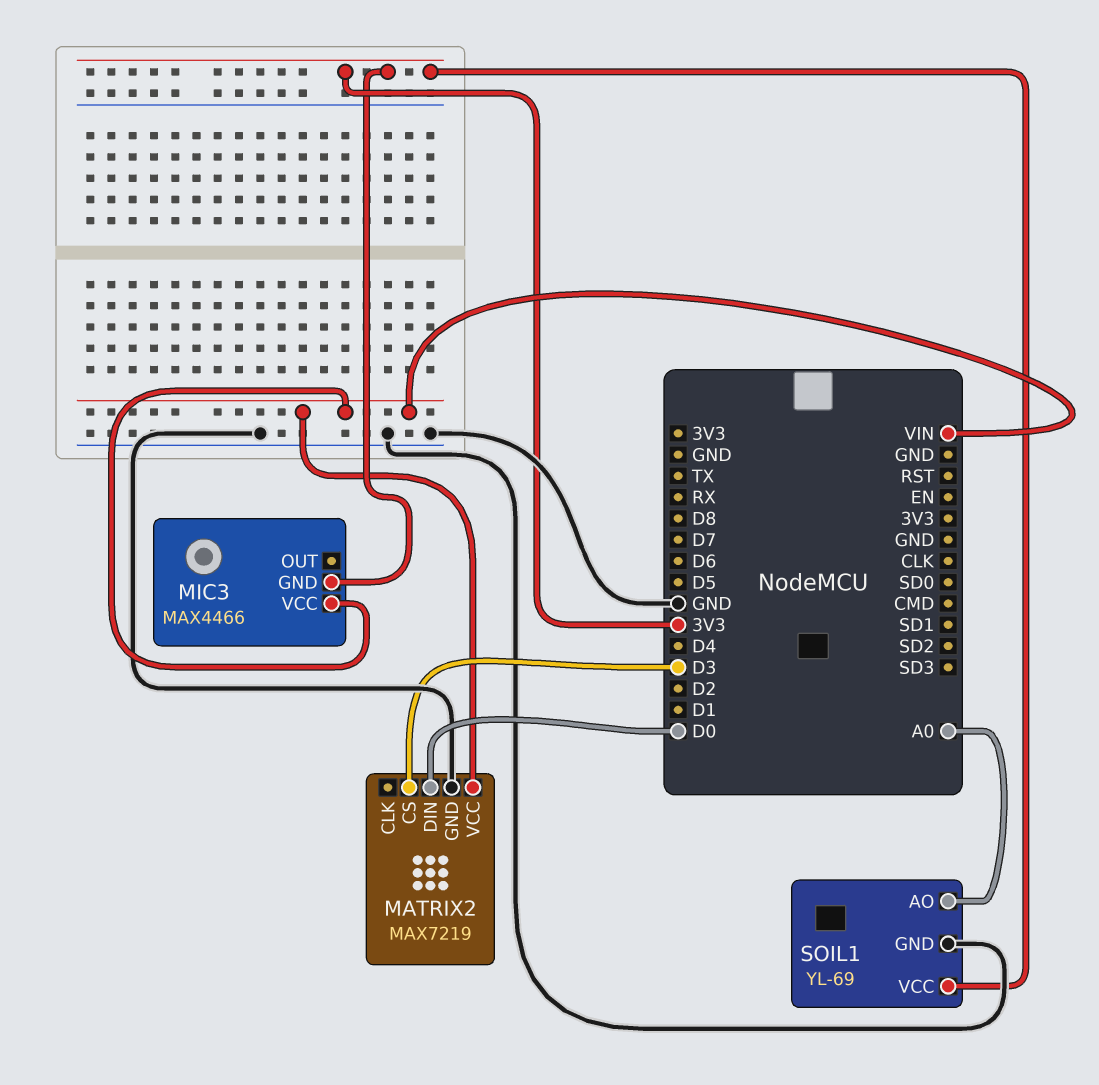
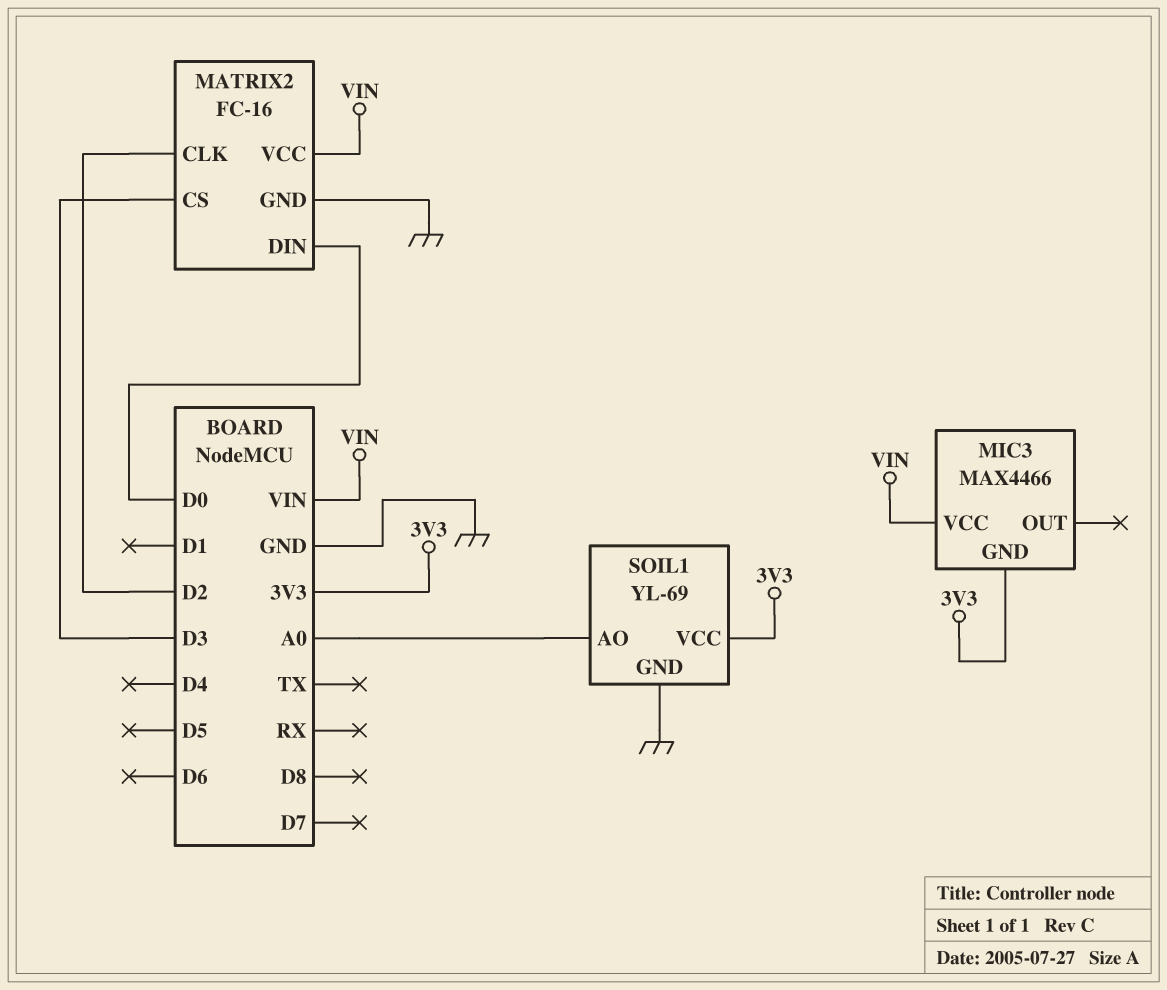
MATRIX2: MAX7219 -> FC-16
MATRIX2 pin CLK: none -> D2

